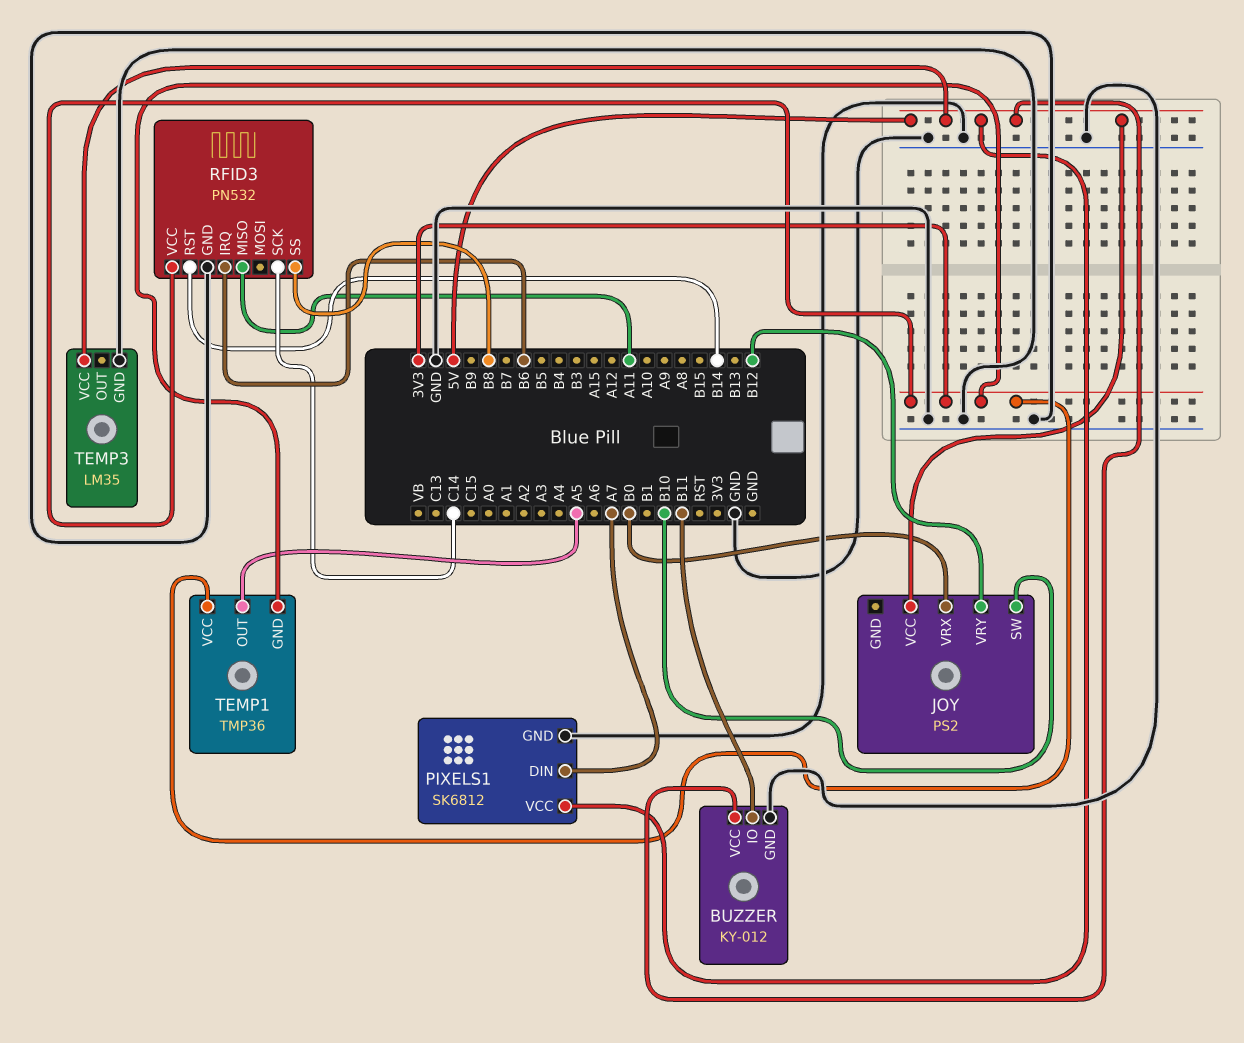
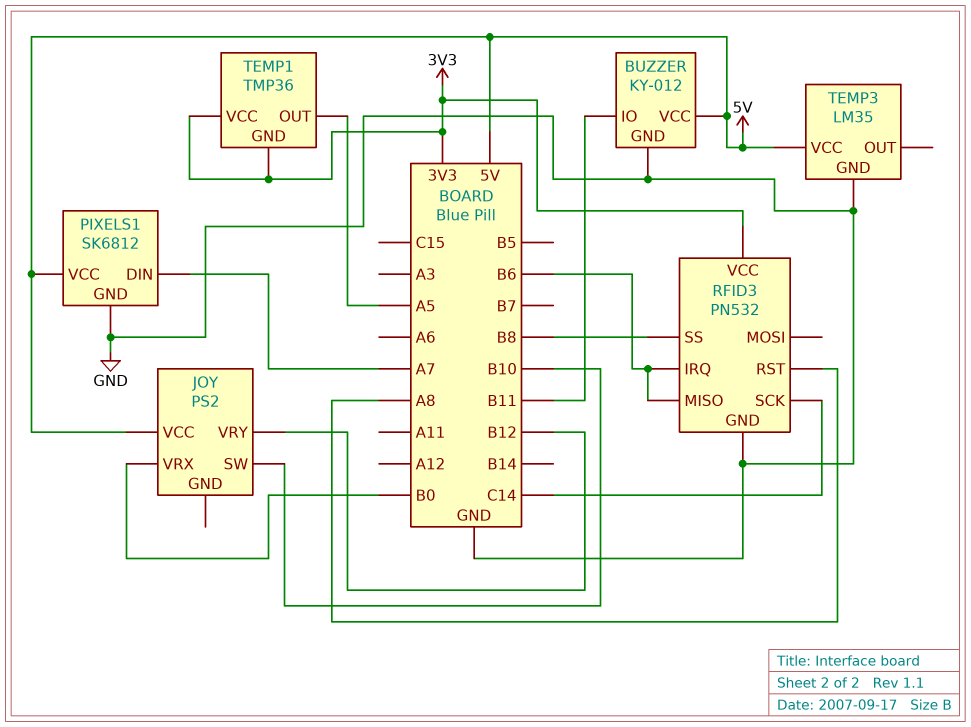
RFID3 pin MISO: A11 -> B6
RFID3 pin RST: B14 -> A8

